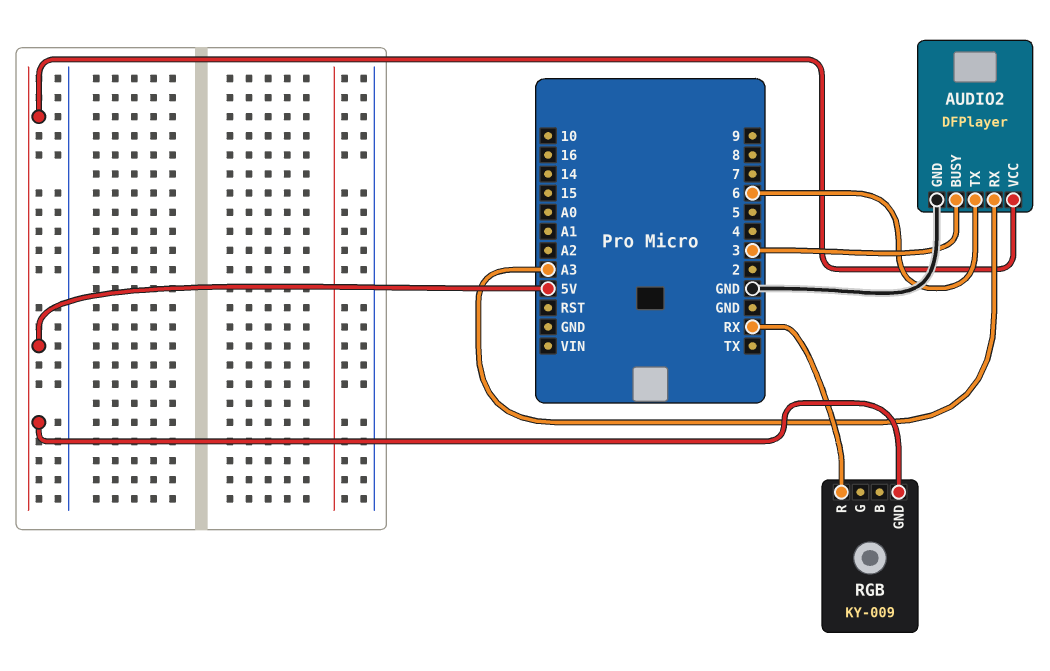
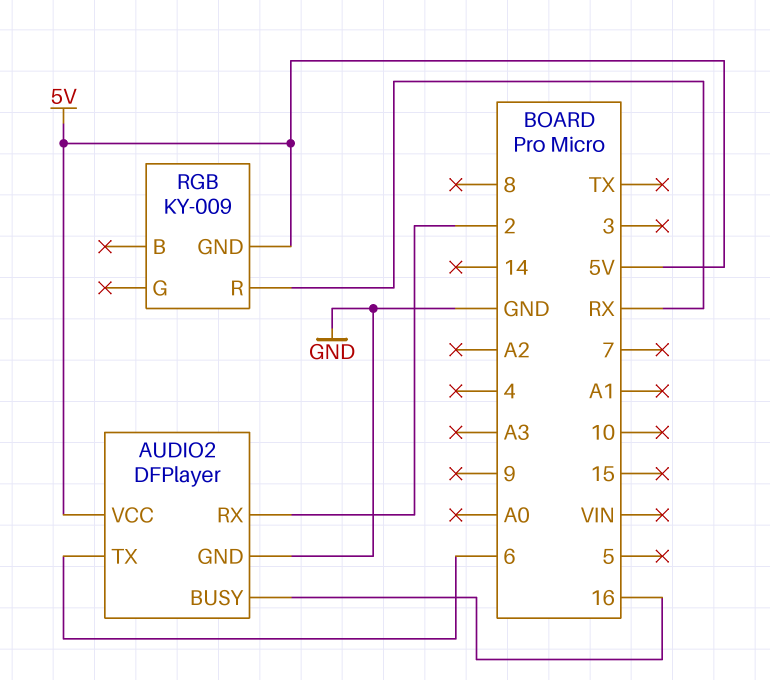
AUDIO2 pin BUSY: 3 -> 16
AUDIO2 pin RX: A3 -> 2

